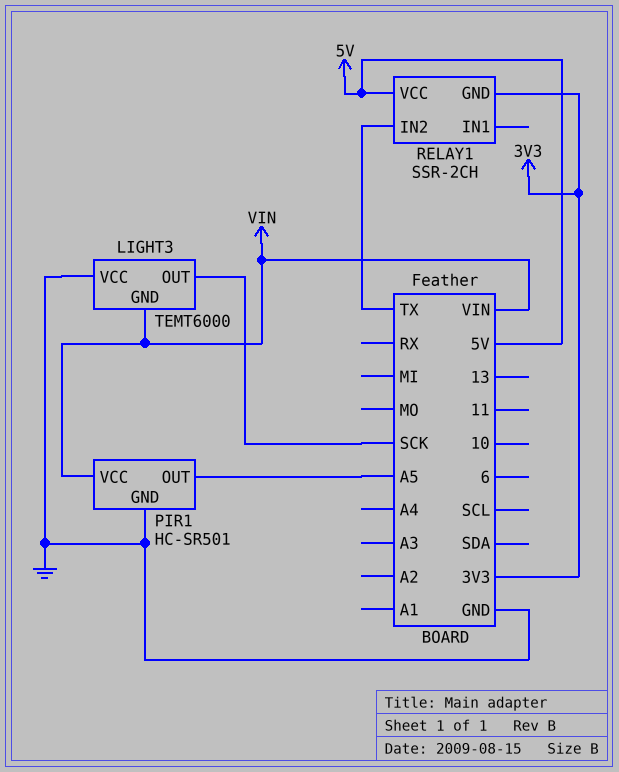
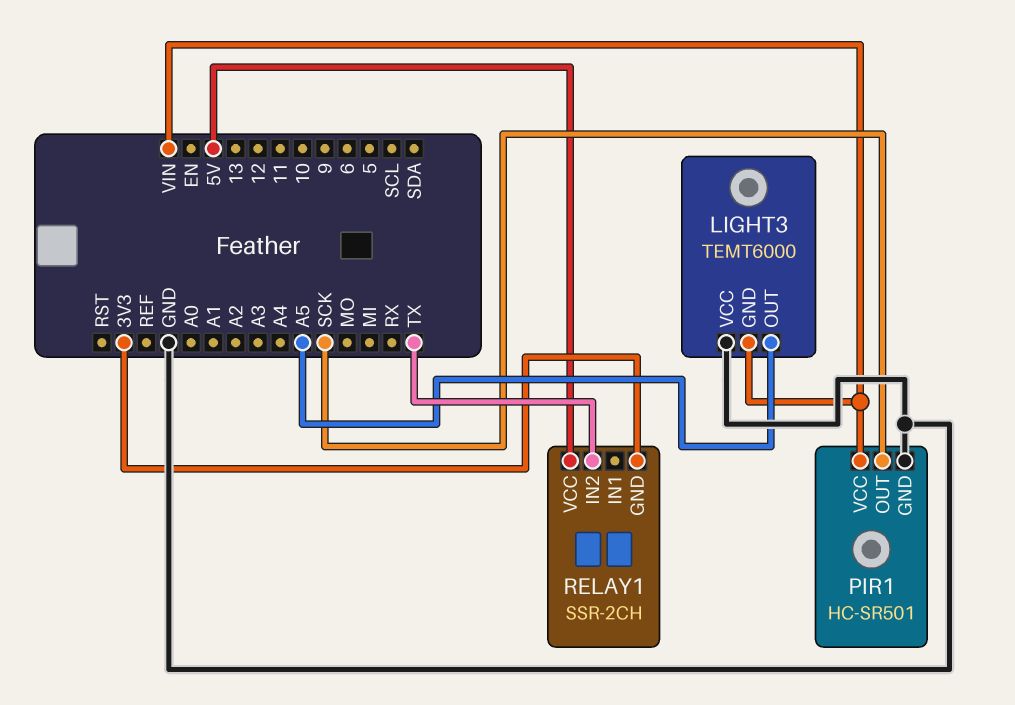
LIGHT3 pin OUT: SCK -> A5
PIR1 pin OUT: A5 -> SCK

